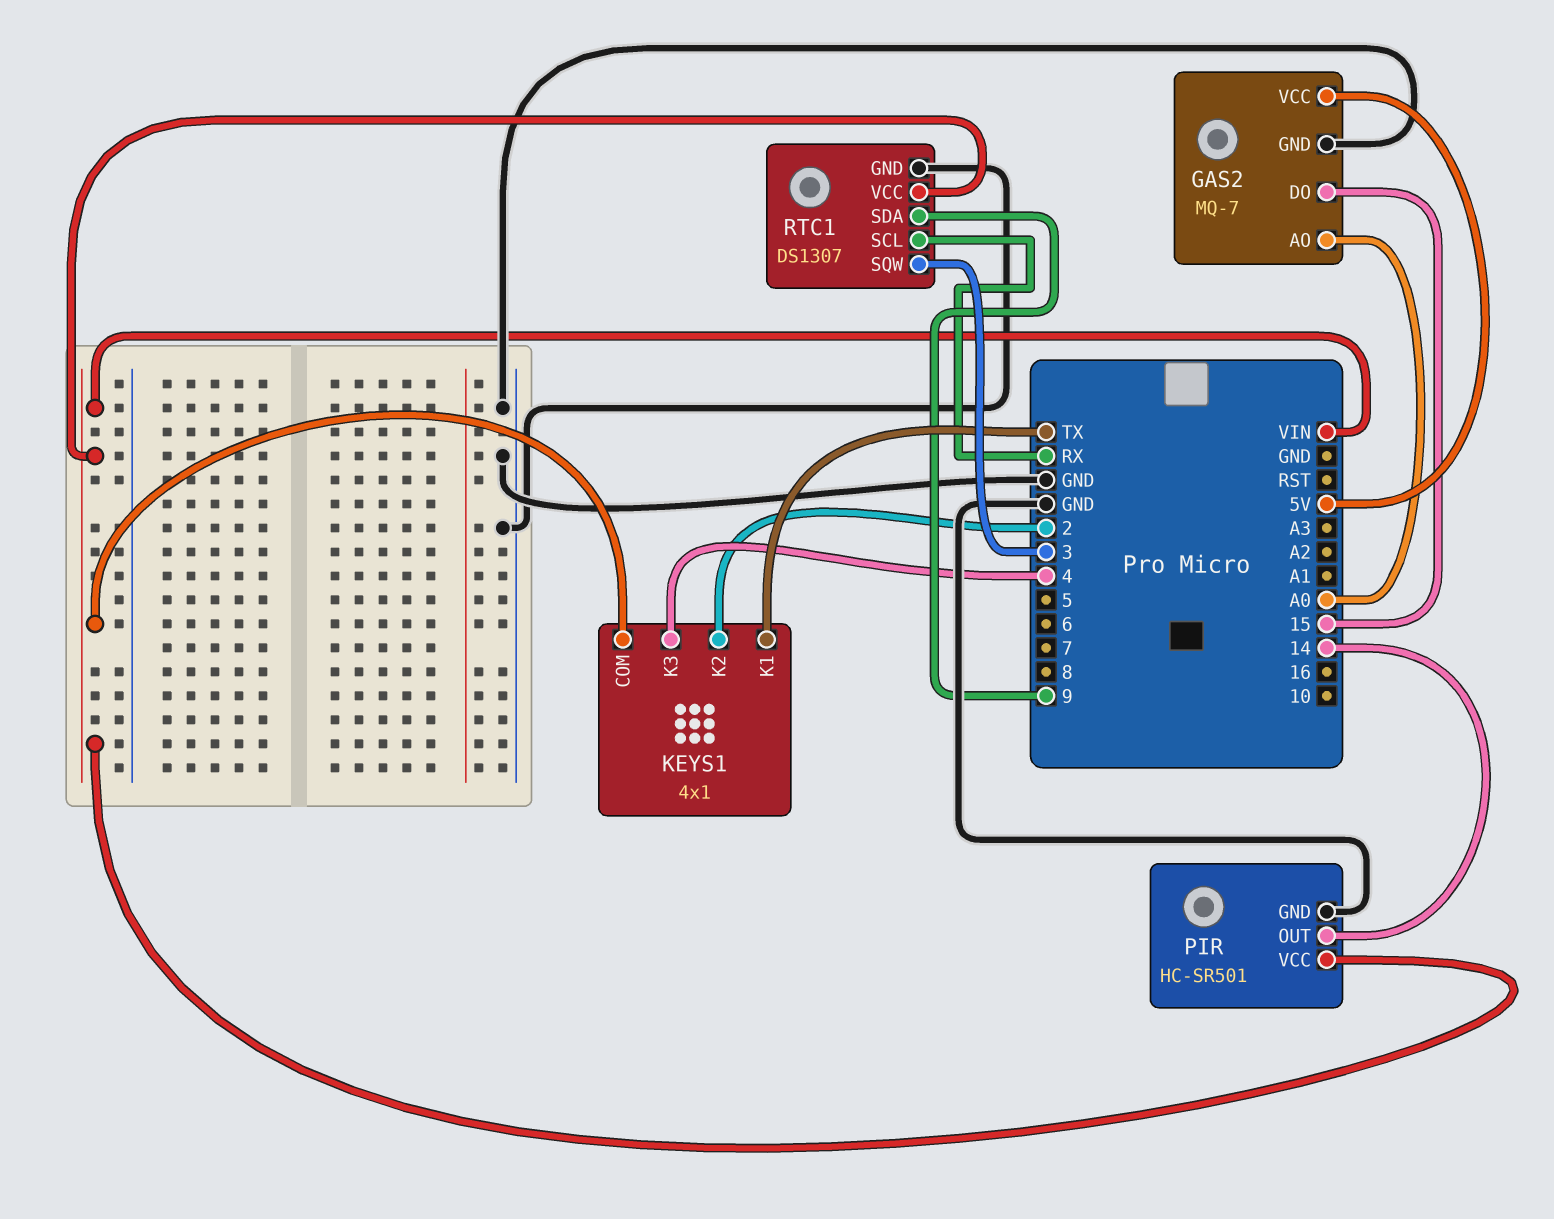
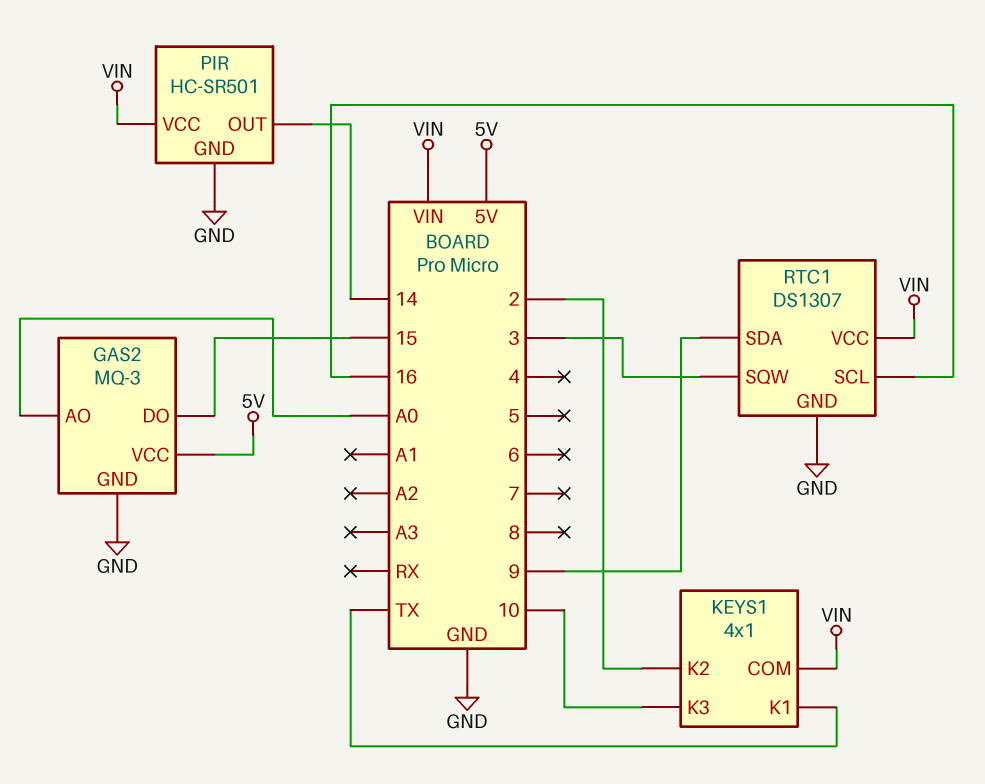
GAS2: MQ-7 -> MQ-3
KEYS1 pin K3: 4 -> 10
RTC1 pin SCL: RX -> 16

